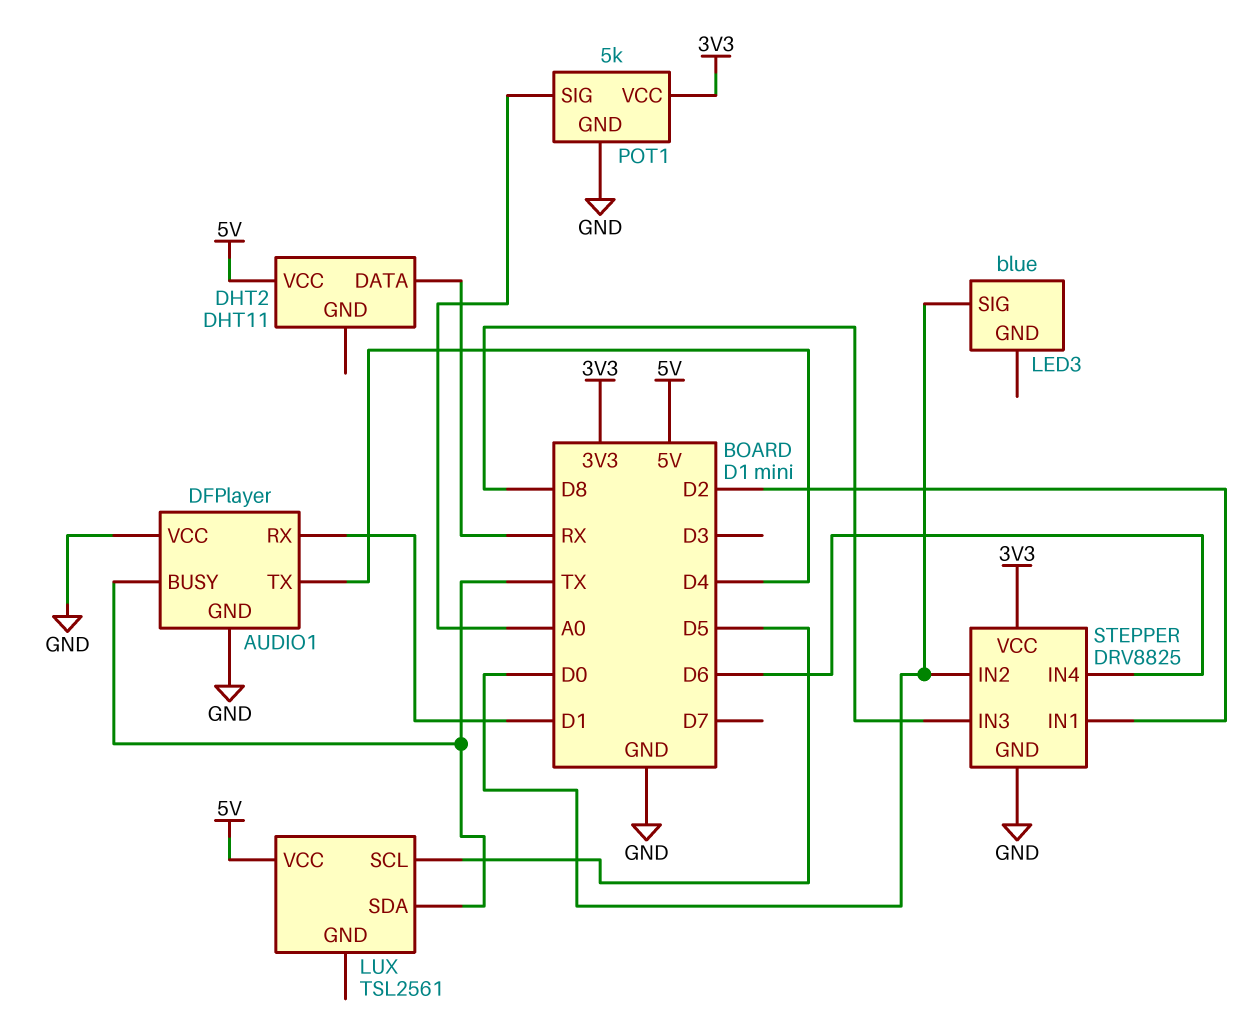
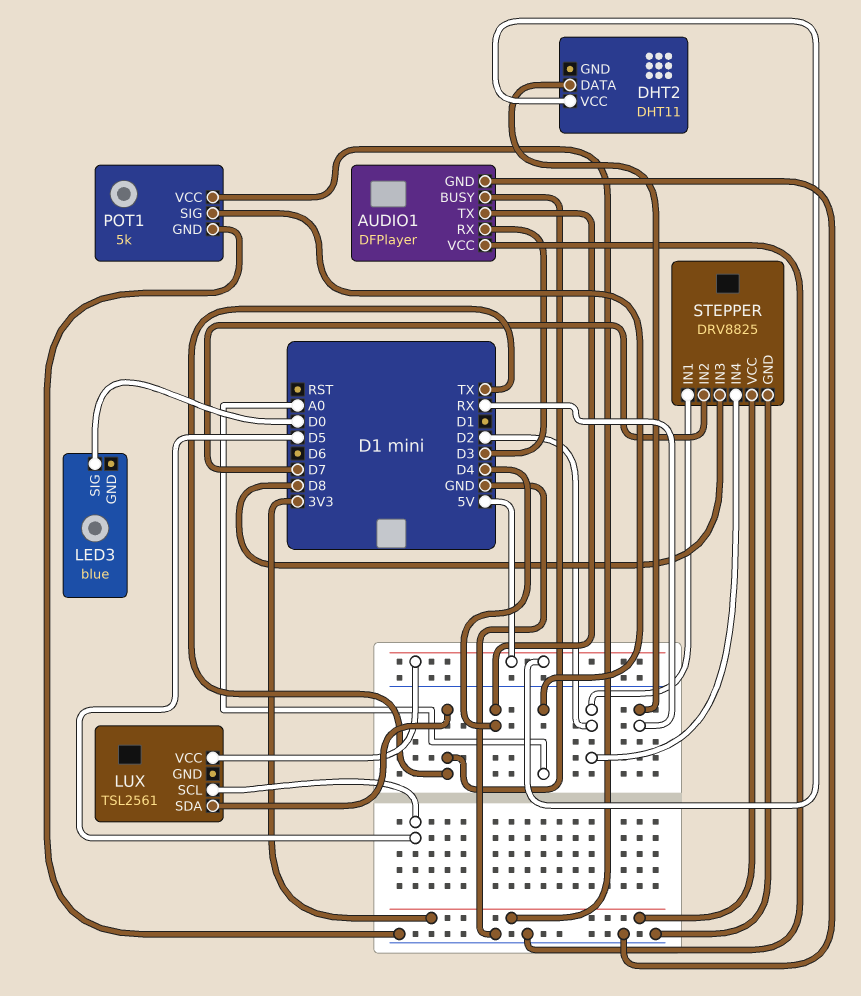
AUDIO1 pin RX: D1 -> D3
STEPPER pin IN2: D0 -> D7
STEPPER pin IN4: D6 -> D2

